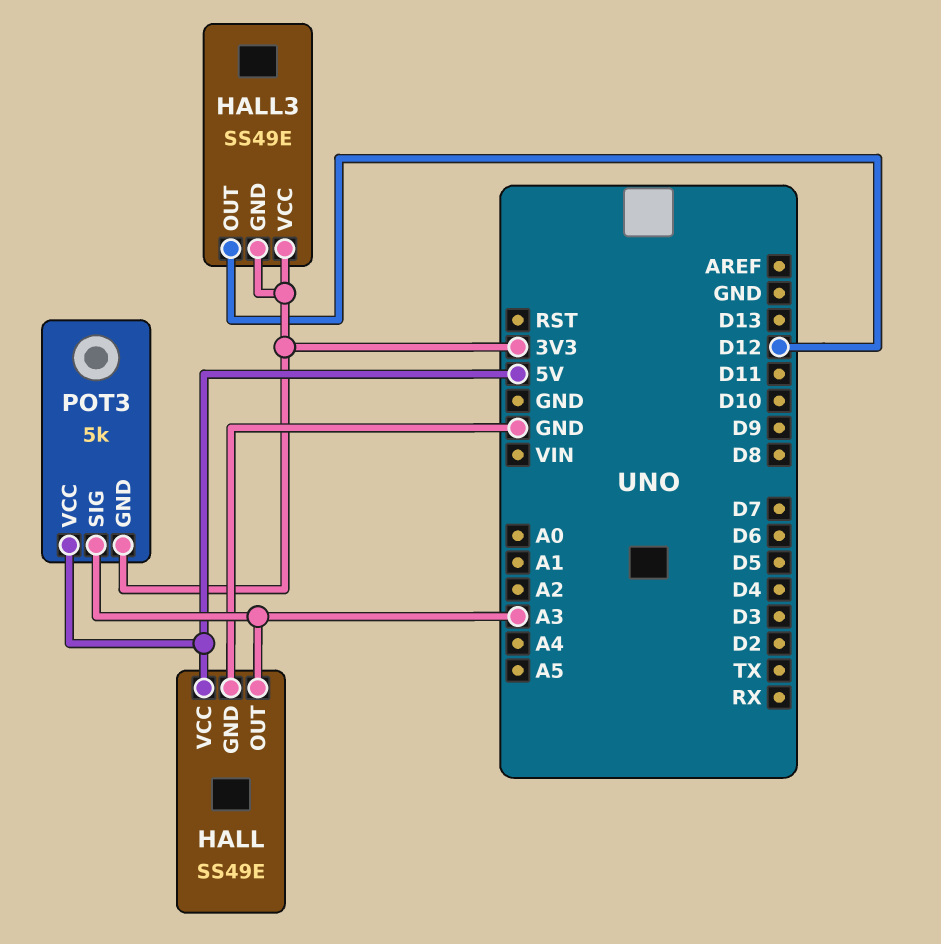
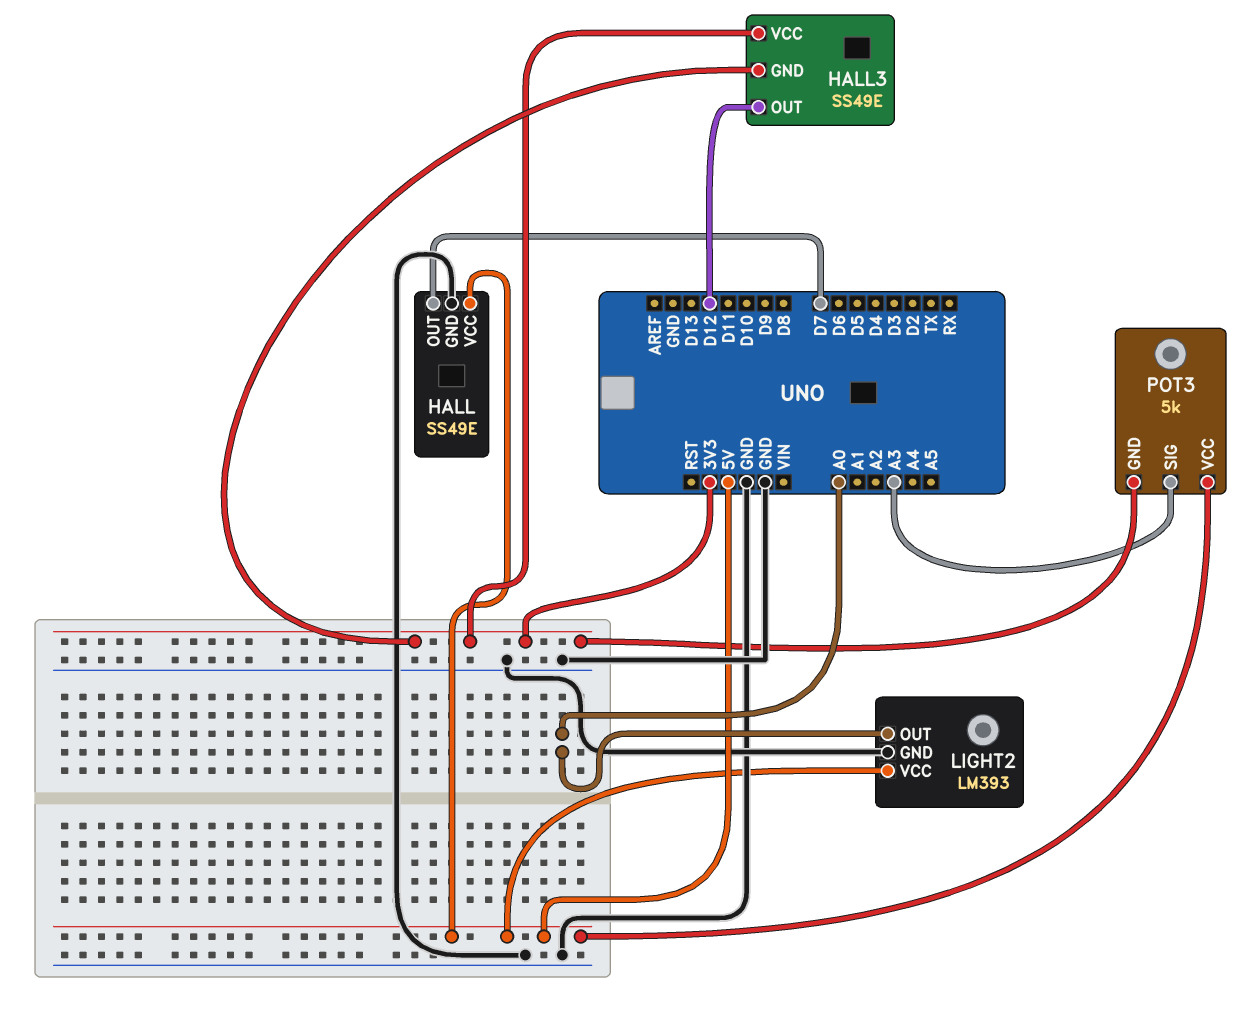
HALL pin OUT: A3 -> D7
LIGHT2: none -> LM393
LIGHT2 pin GND: none -> GND
LIGHT2 pin OUT: none -> A0
LIGHT2 pin VCC: none -> 5V

